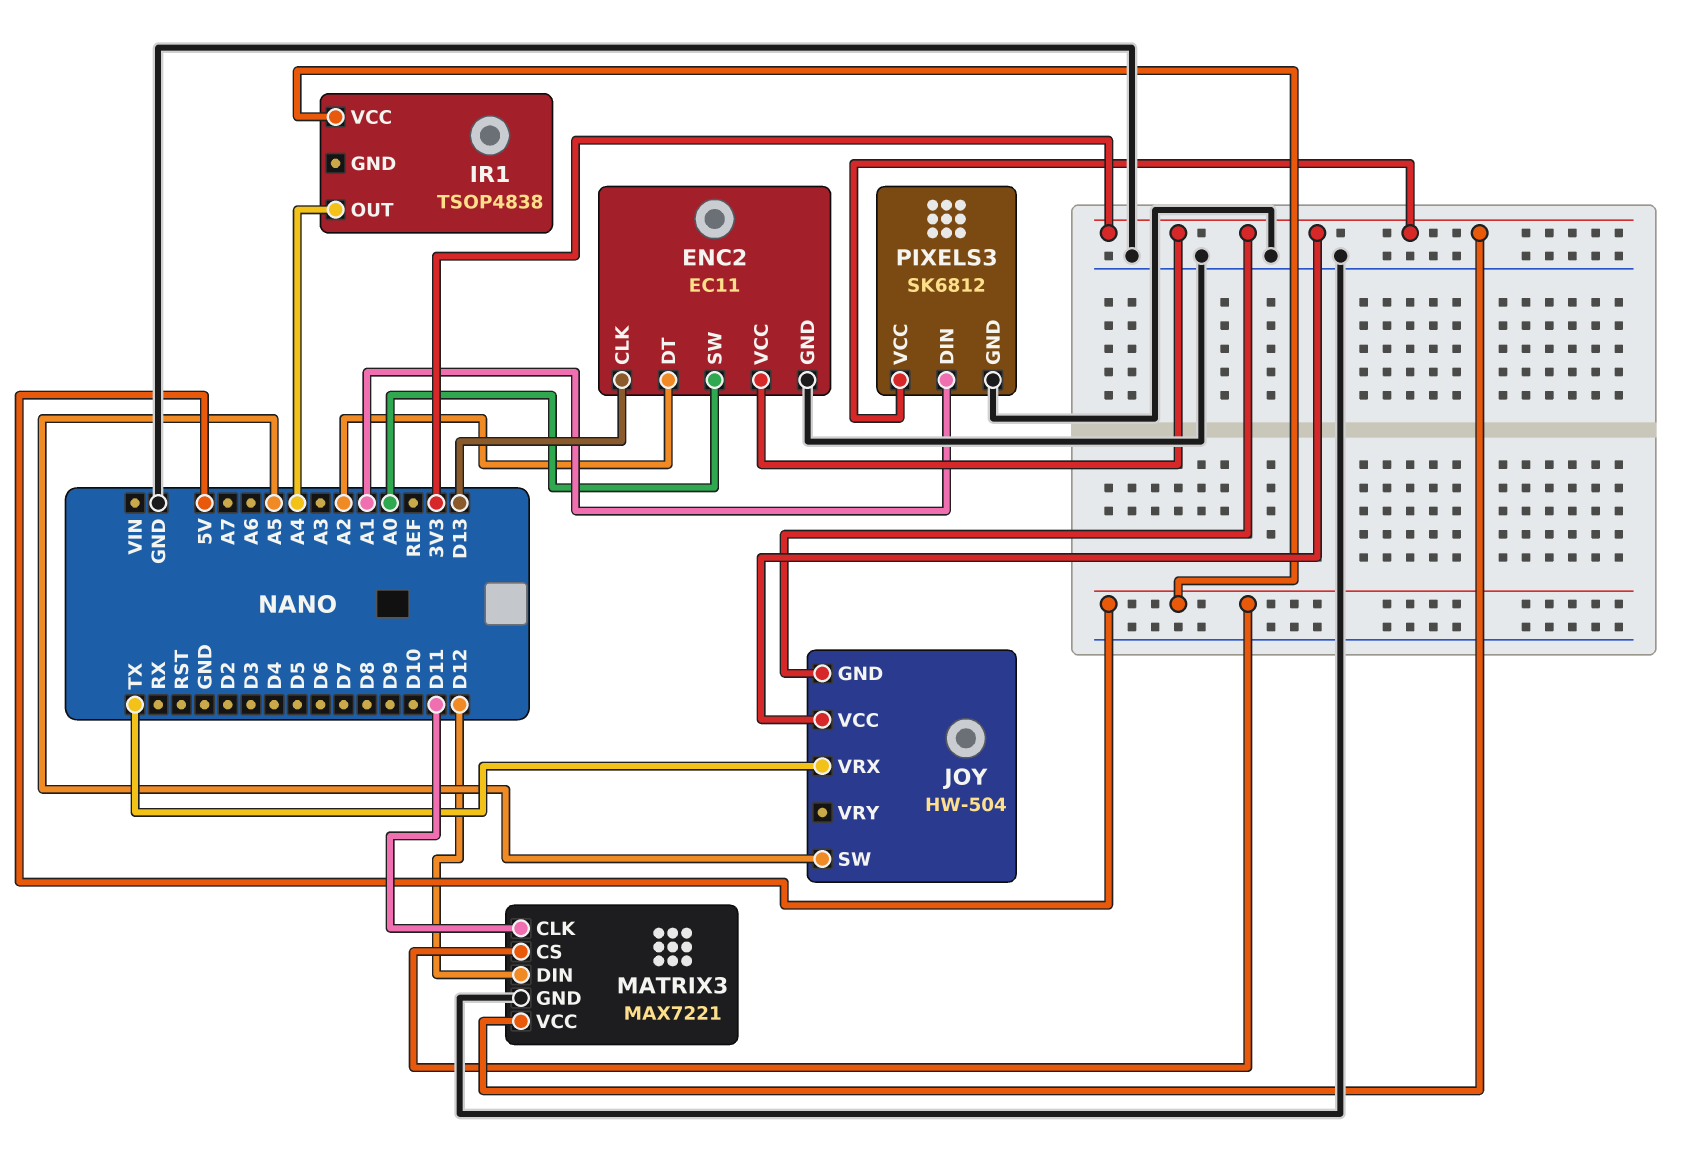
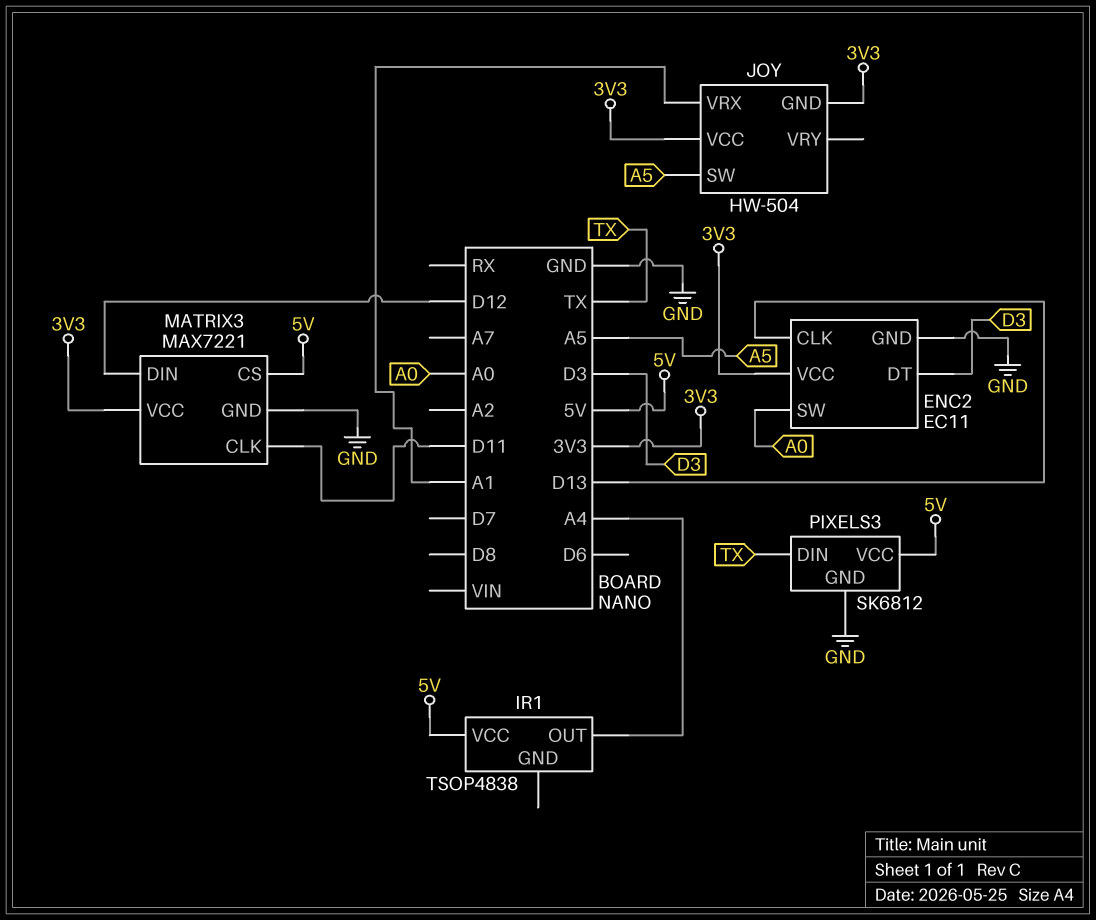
ENC2 pin DT: A2 -> D3
JOY pin VRX: TX -> A1
PIXELS3 pin DIN: A1 -> TX
PIXELS3 pin VCC: 3V3 -> 5V

